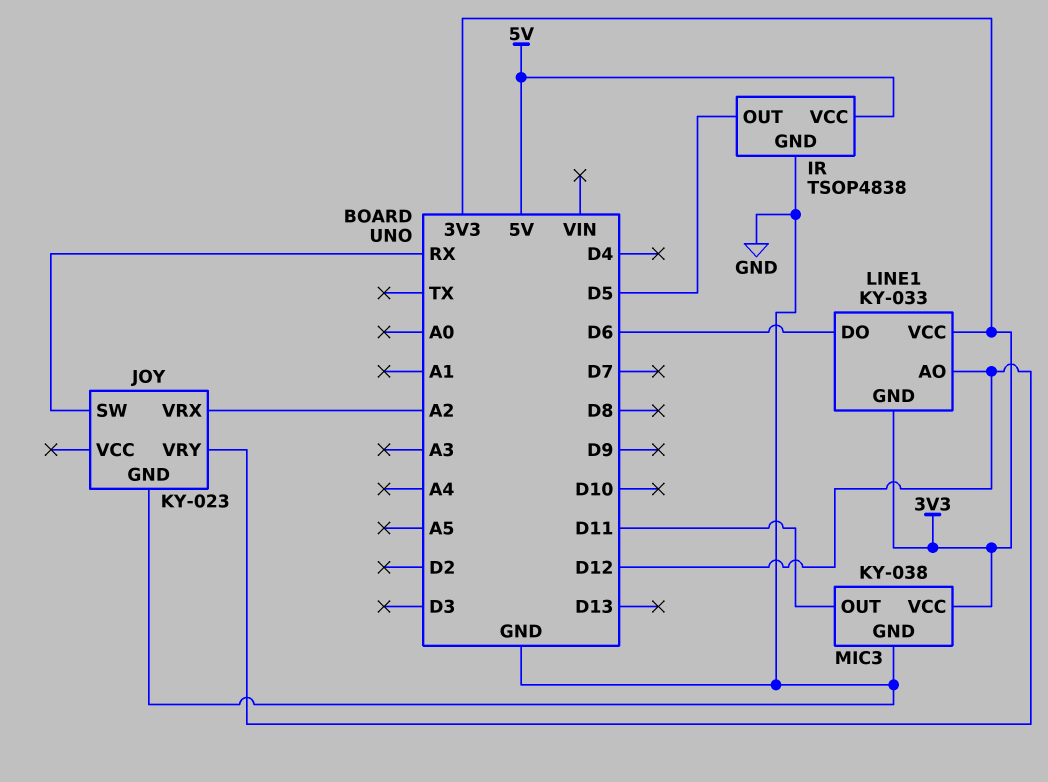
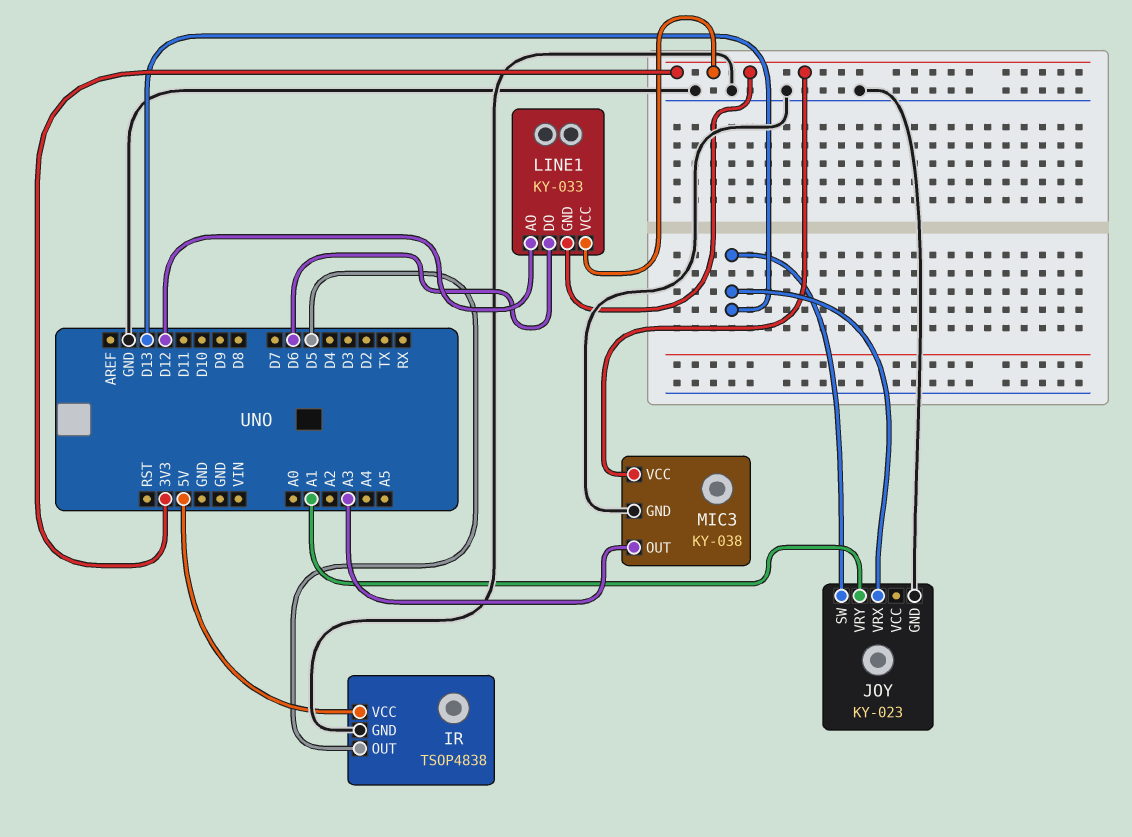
JOY pin SW: RX -> D13
JOY pin VRX: A2 -> D13
JOY pin VRY: D12 -> A1
MIC3 pin OUT: D11 -> A3

